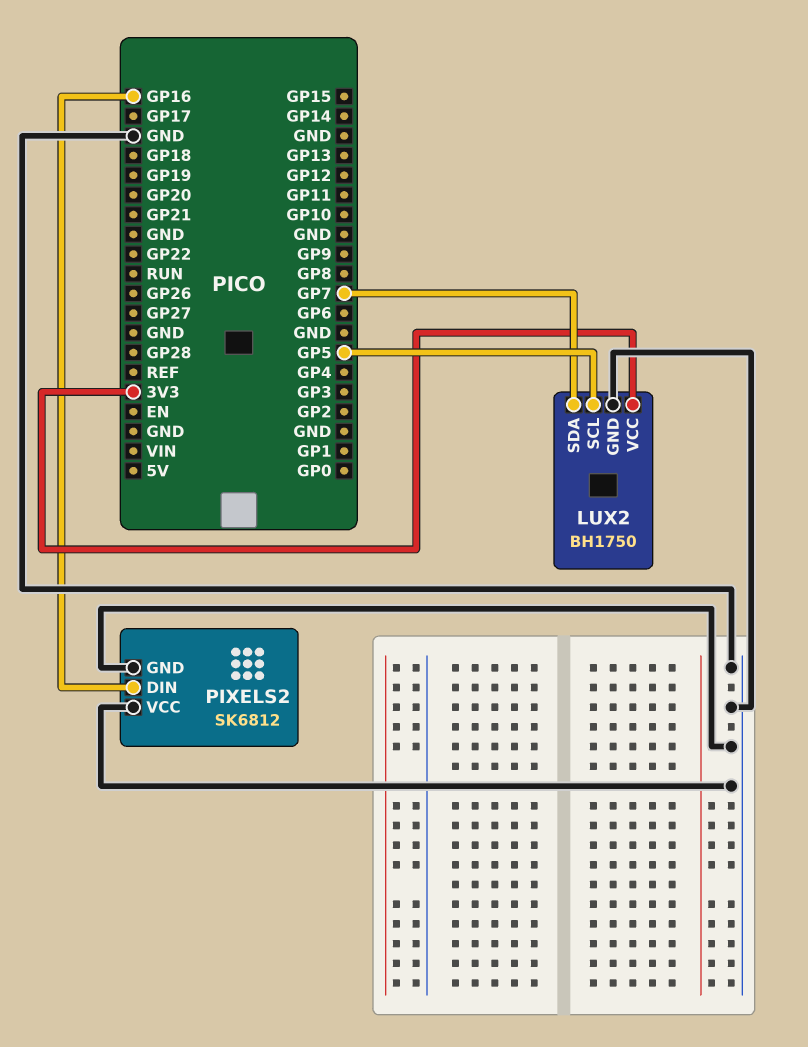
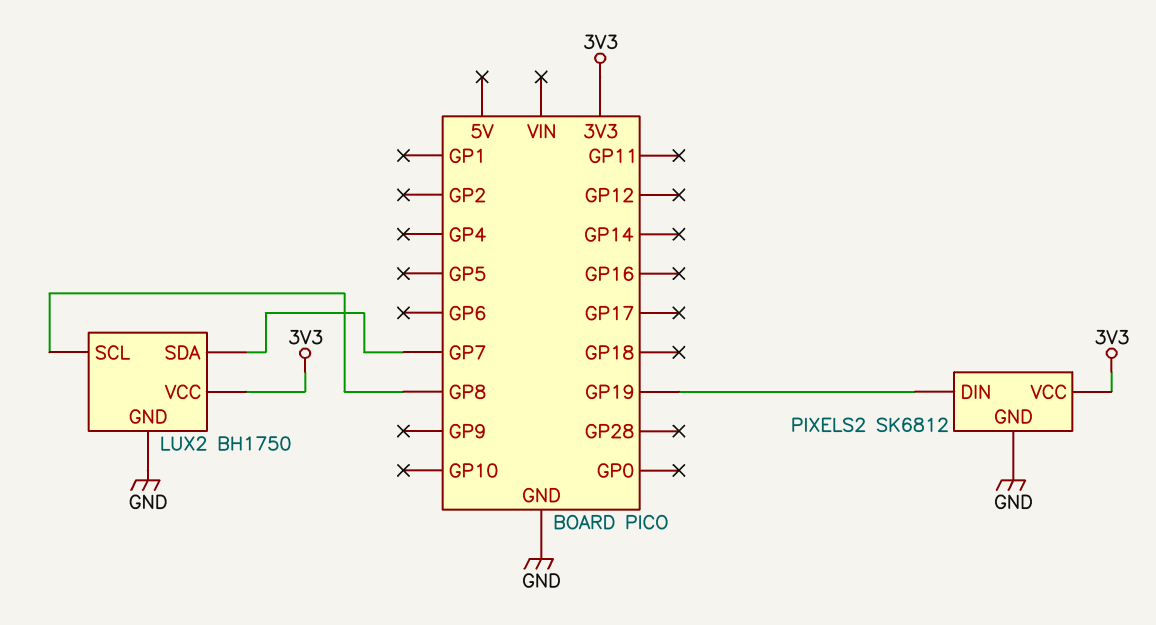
LUX2 pin SCL: GP5 -> GP8
PIXELS2 pin DIN: GP16 -> GP19
PIXELS2 pin VCC: GND -> 3V3

